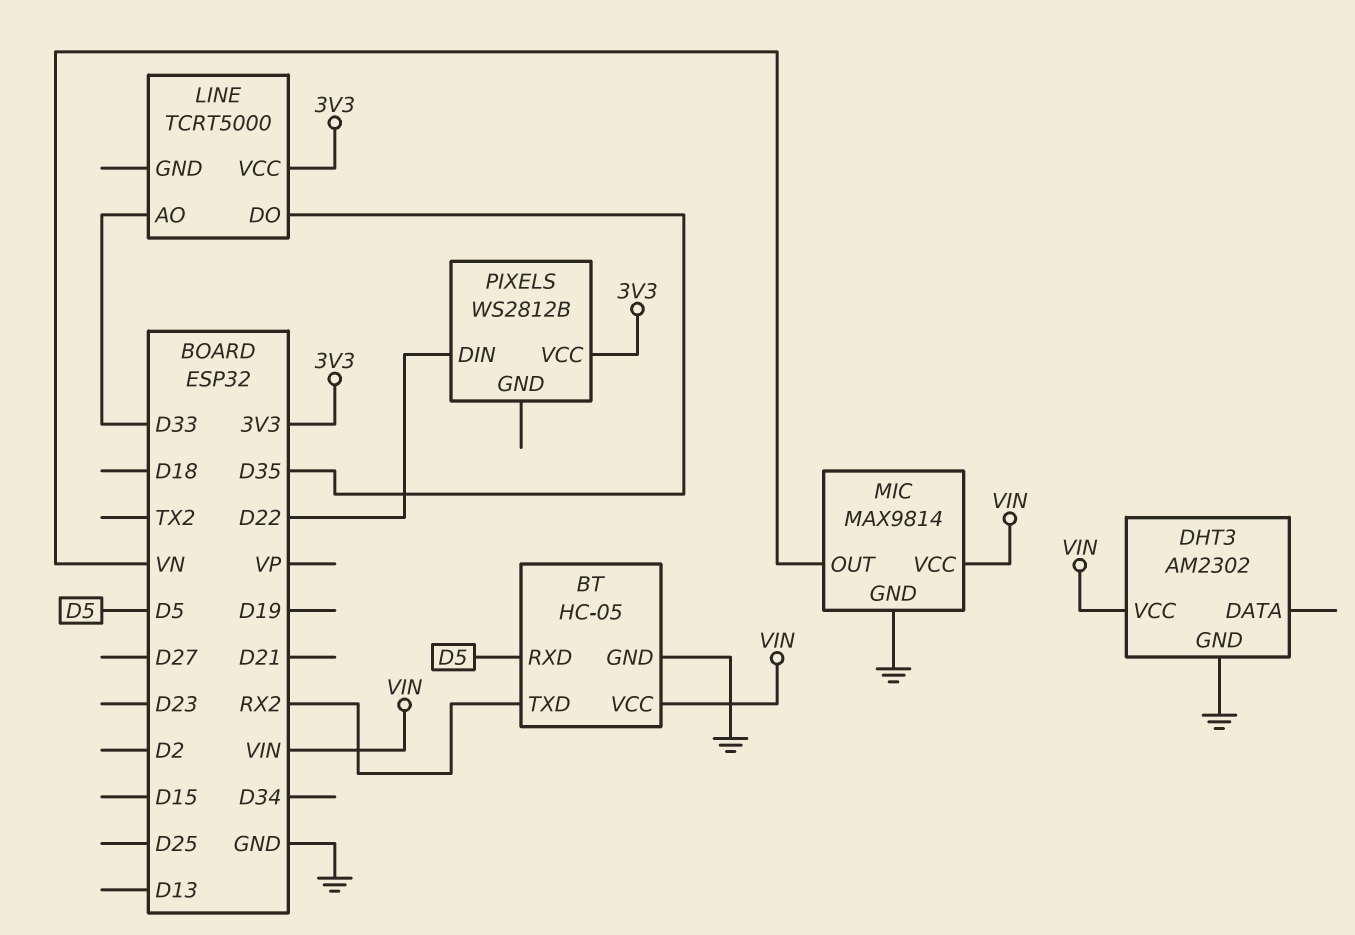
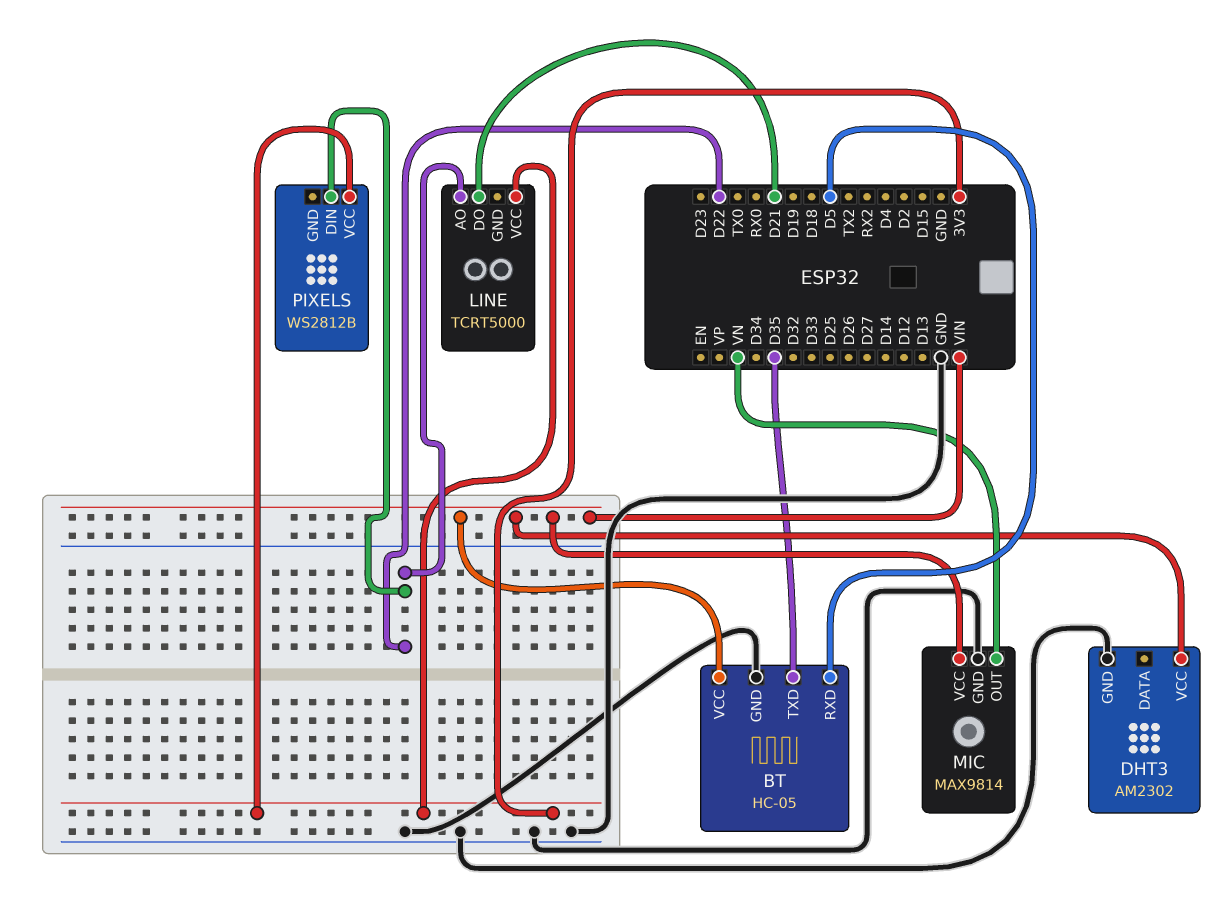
BT pin TXD: RX2 -> D35
LINE pin AO: D33 -> D22
LINE pin DO: D35 -> D21

